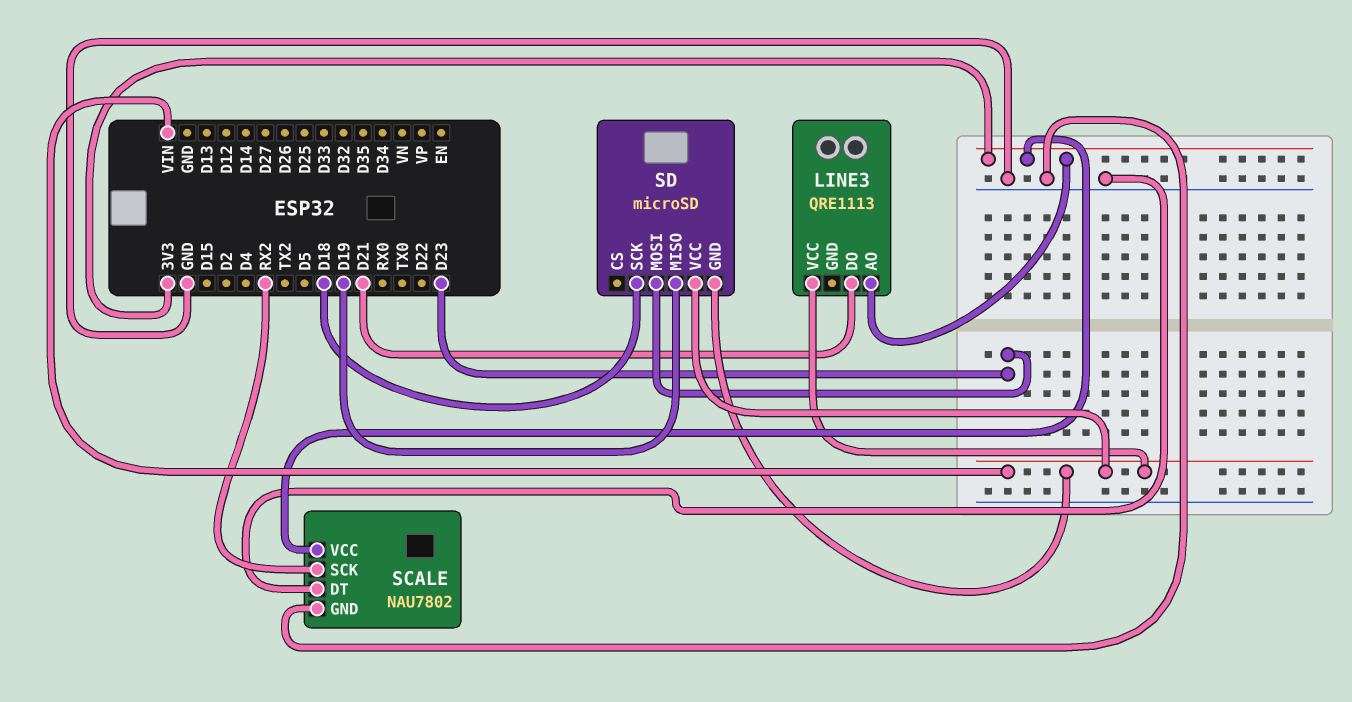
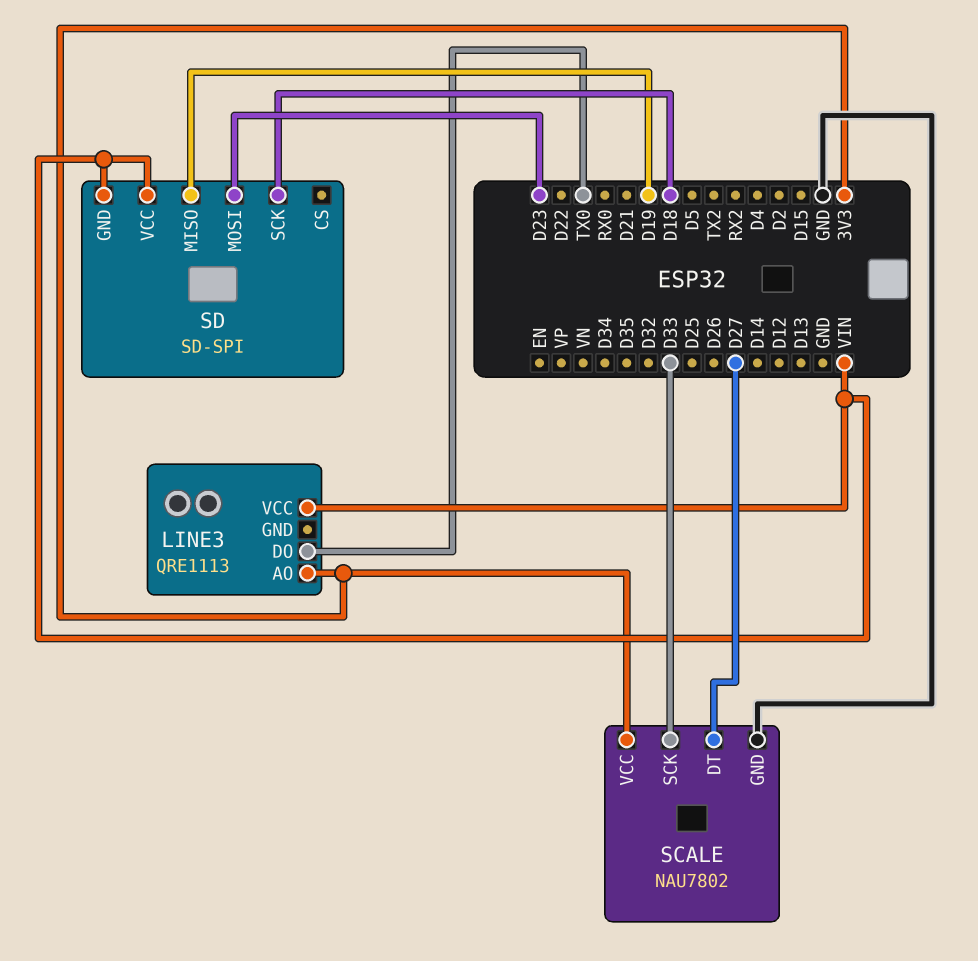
LINE3 pin DO: D21 -> TX0
SCALE pin DT: GND -> D27
SCALE pin SCK: RX2 -> D33
SD: microSD -> SD-SPI

